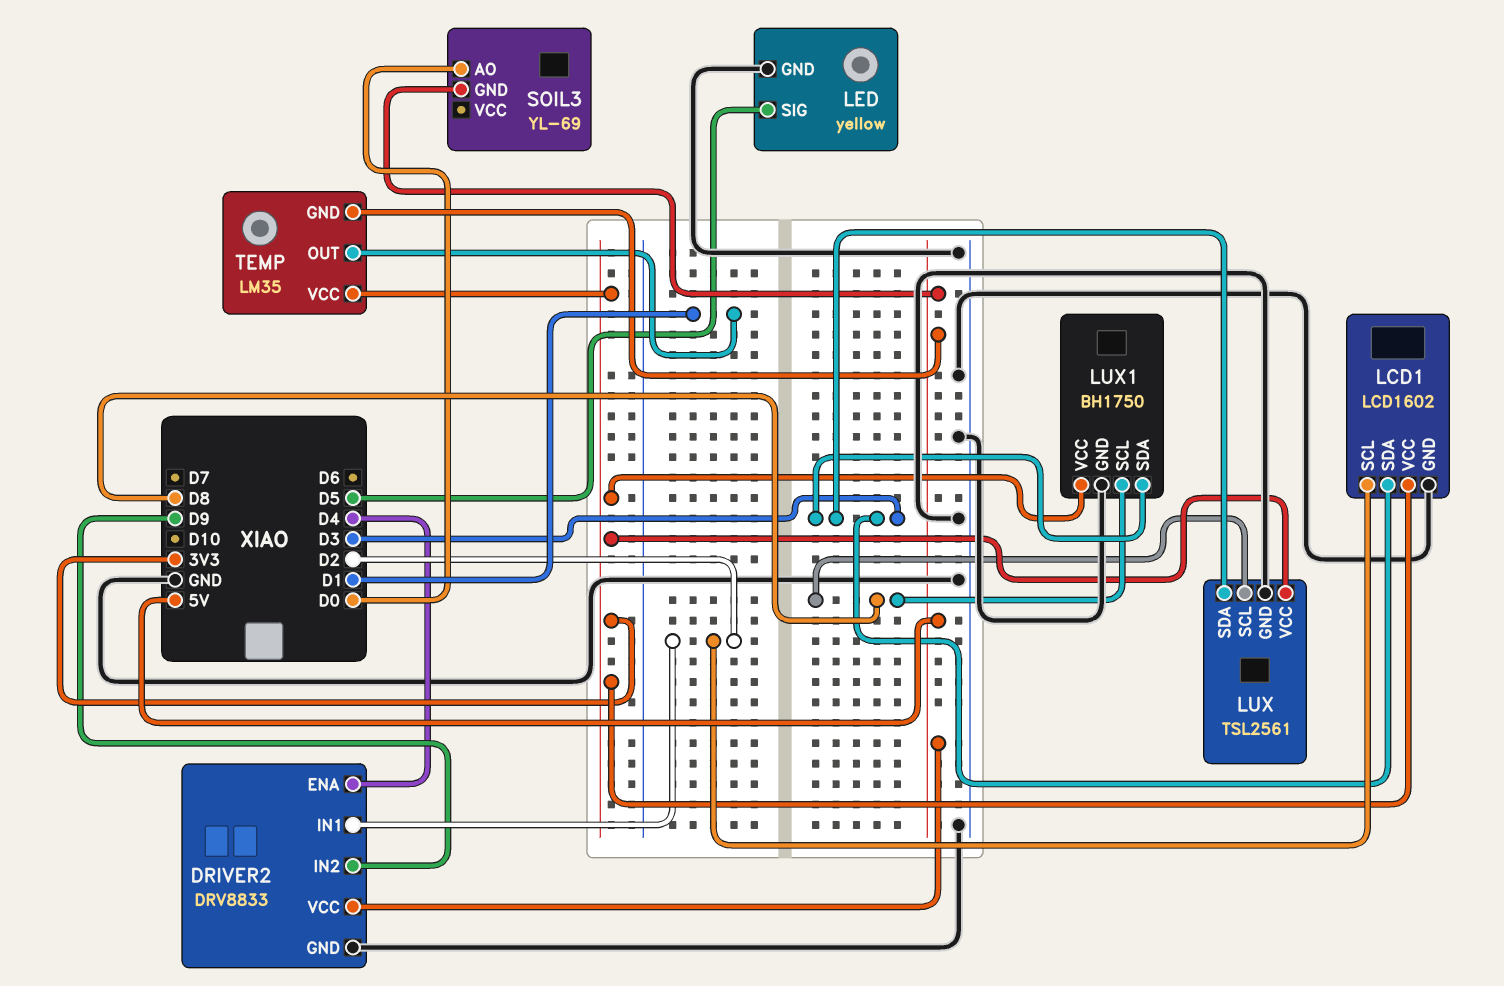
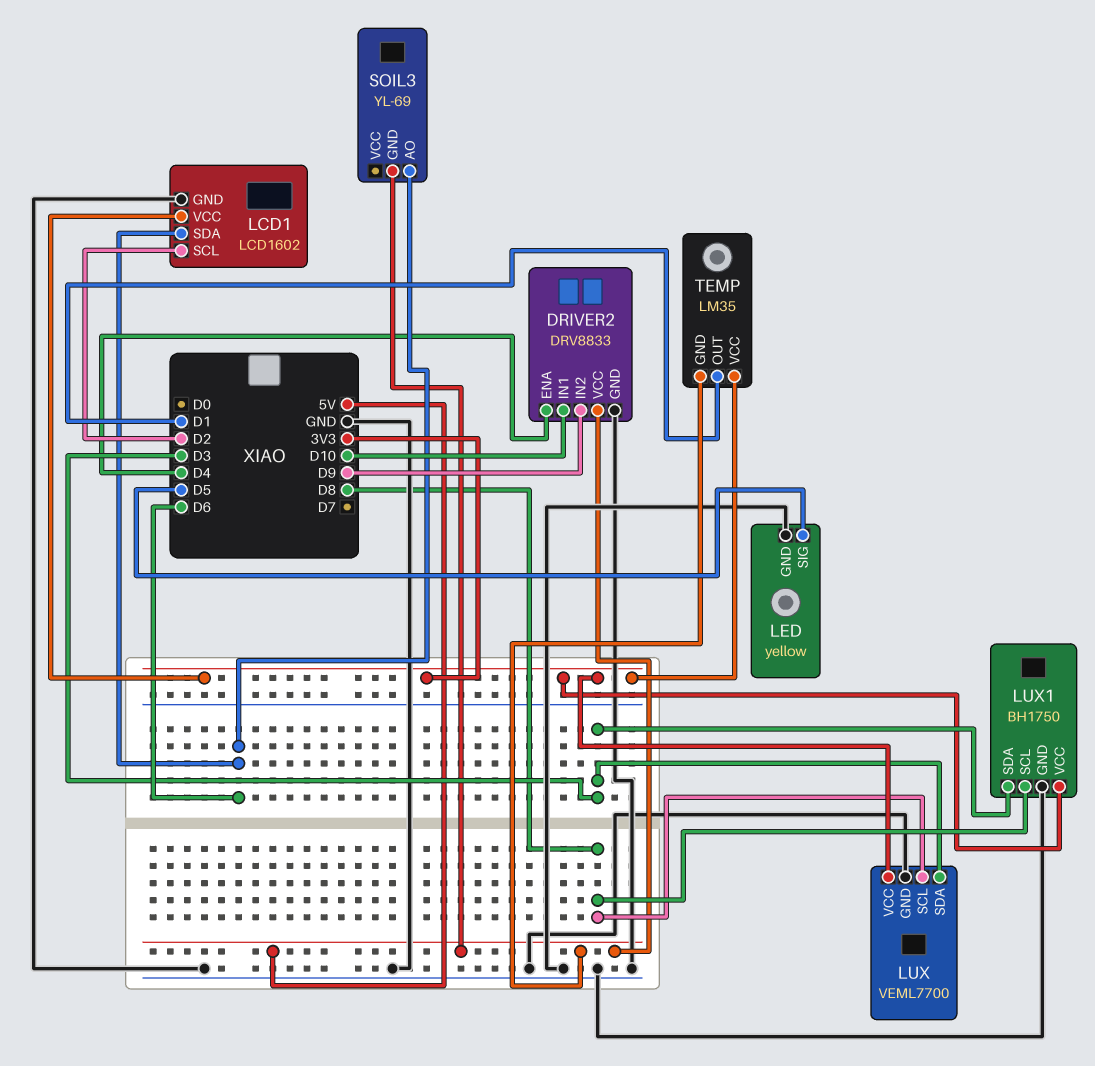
DRIVER2 pin IN1: D2 -> D10
LCD1 pin SDA: D3 -> D6
LUX: TSL2561 -> VEML7700
SOIL3 pin AO: D0 -> D6

